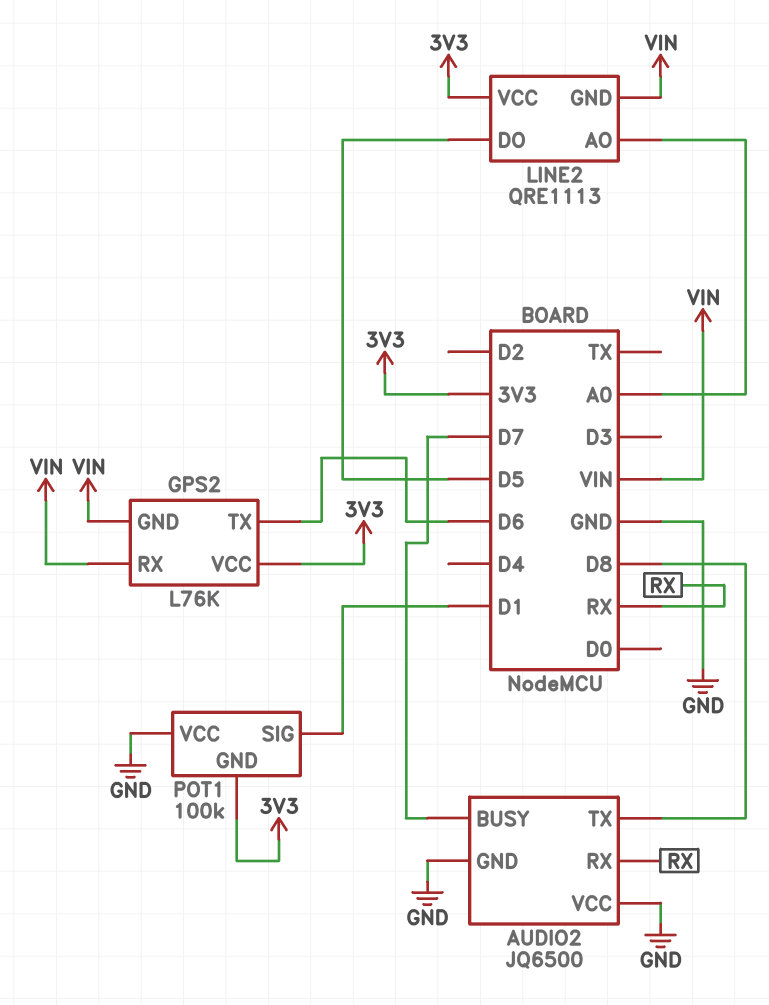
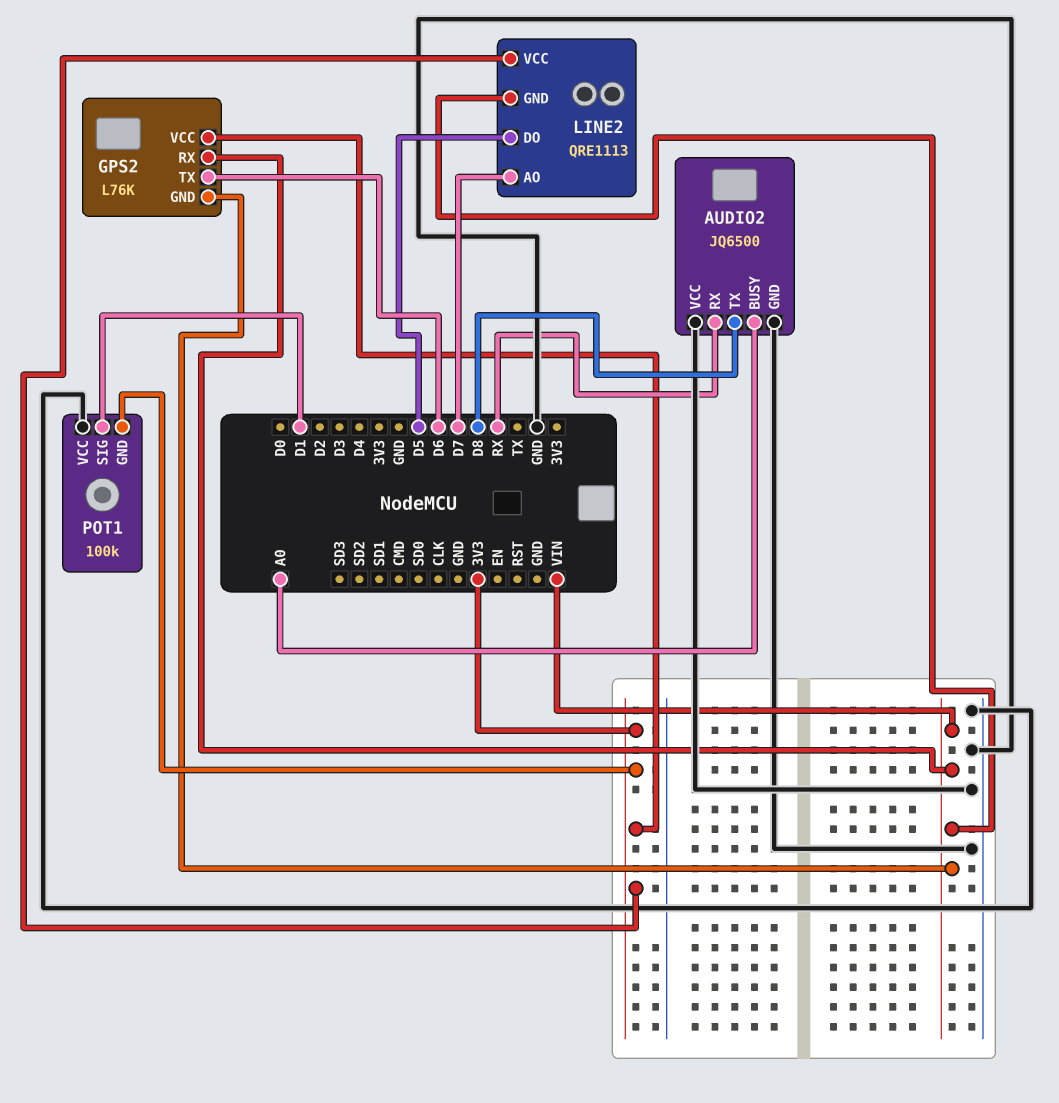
AUDIO2 pin BUSY: D7 -> A0
LINE2 pin AO: A0 -> D7

